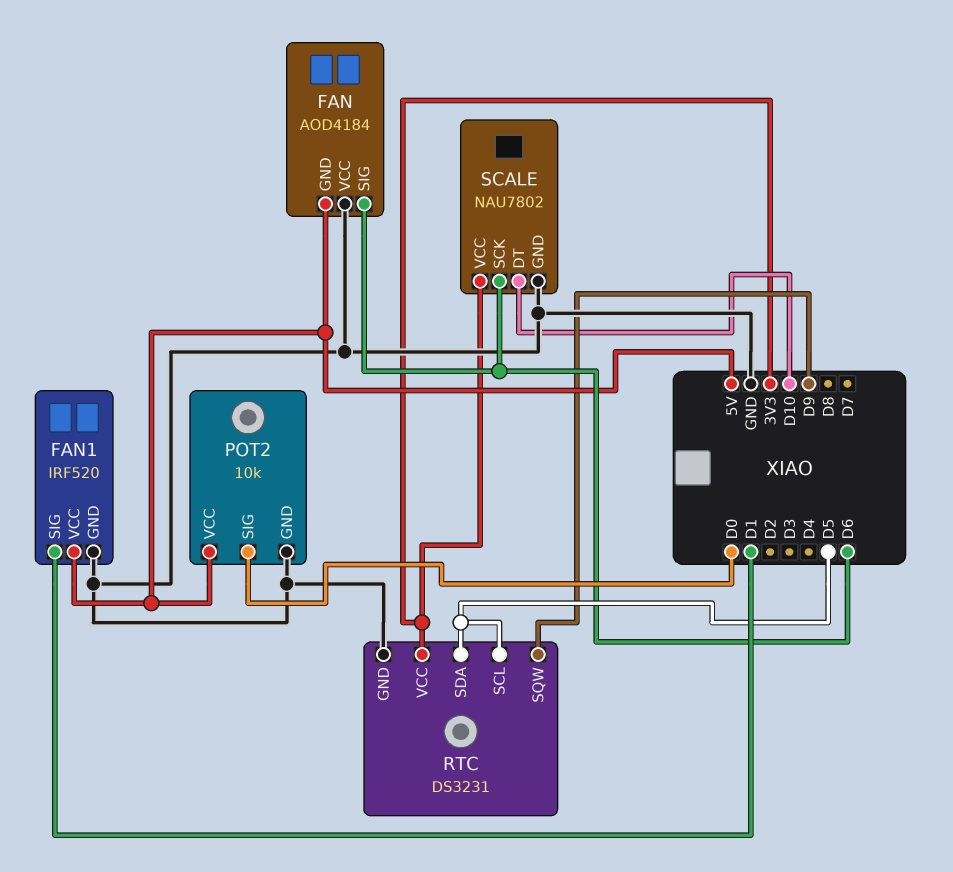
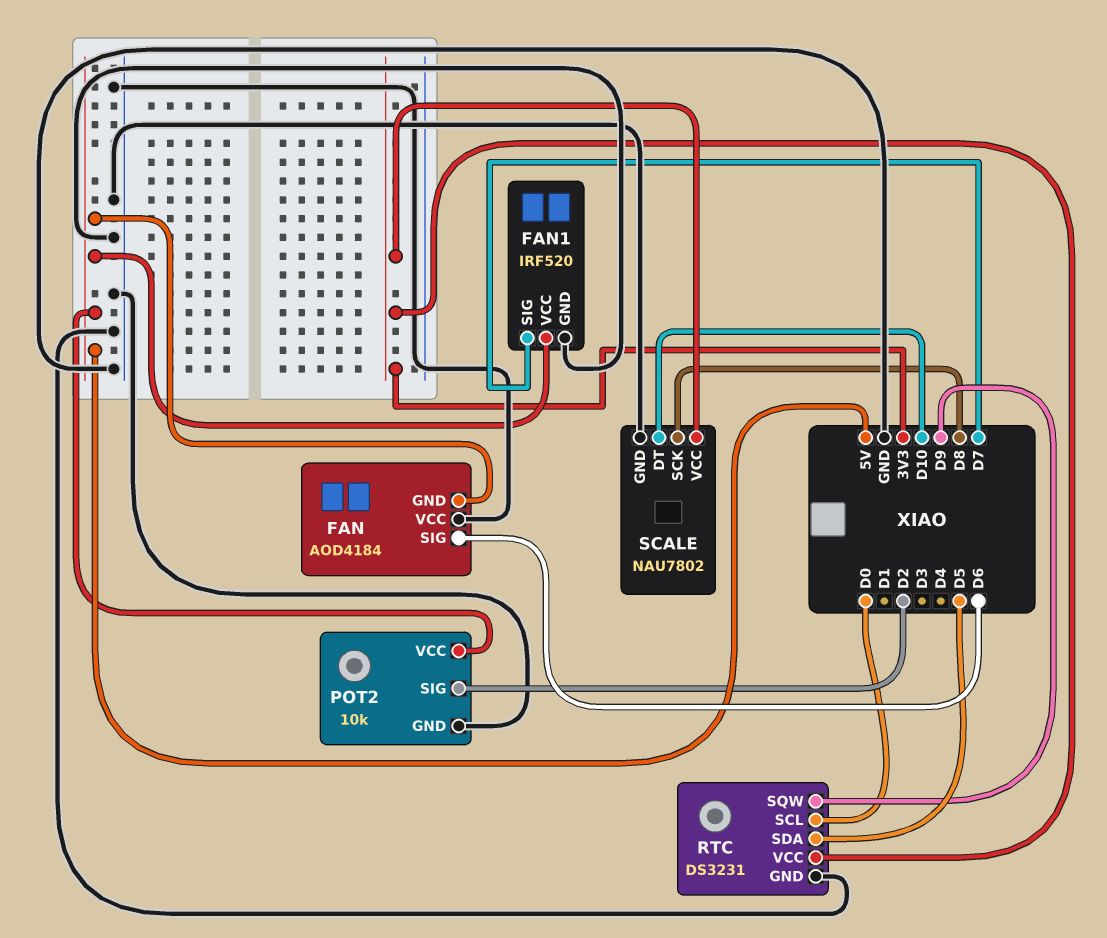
FAN1 pin SIG: D1 -> D7
POT2 pin SIG: D0 -> D2
RTC pin SCL: D5 -> D0
SCALE pin SCK: D6 -> D8

